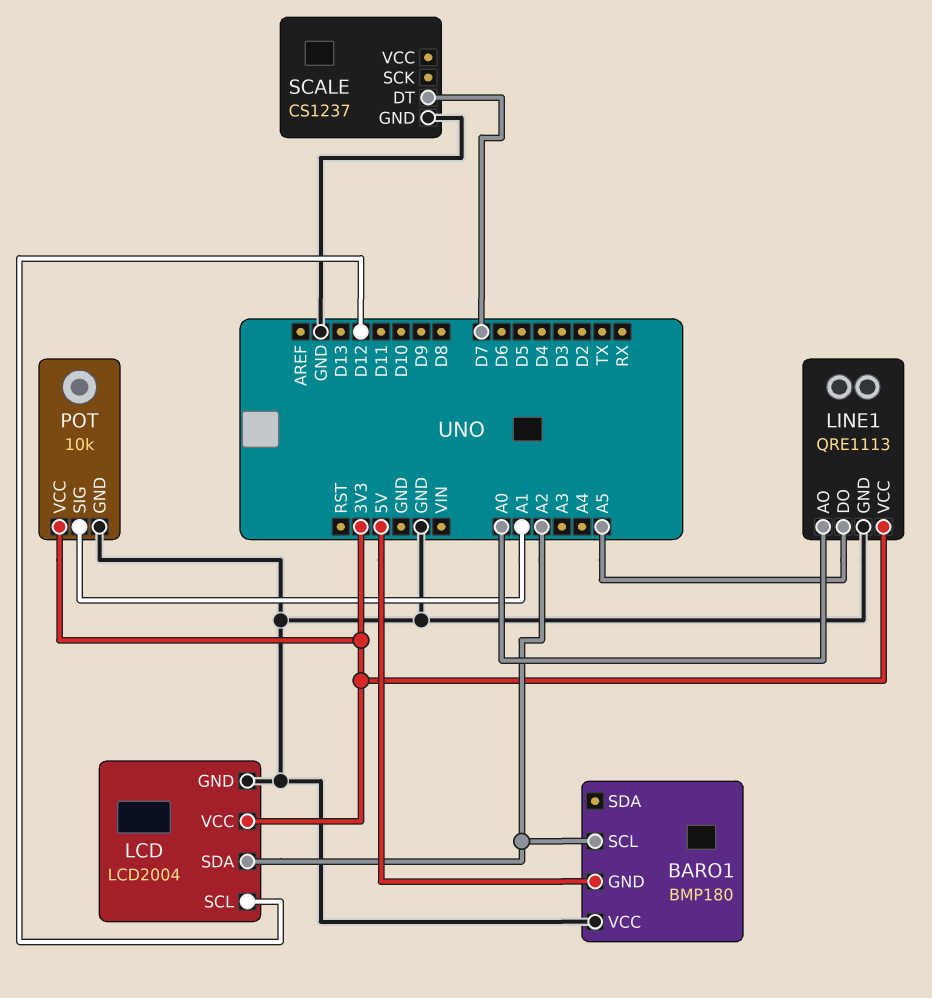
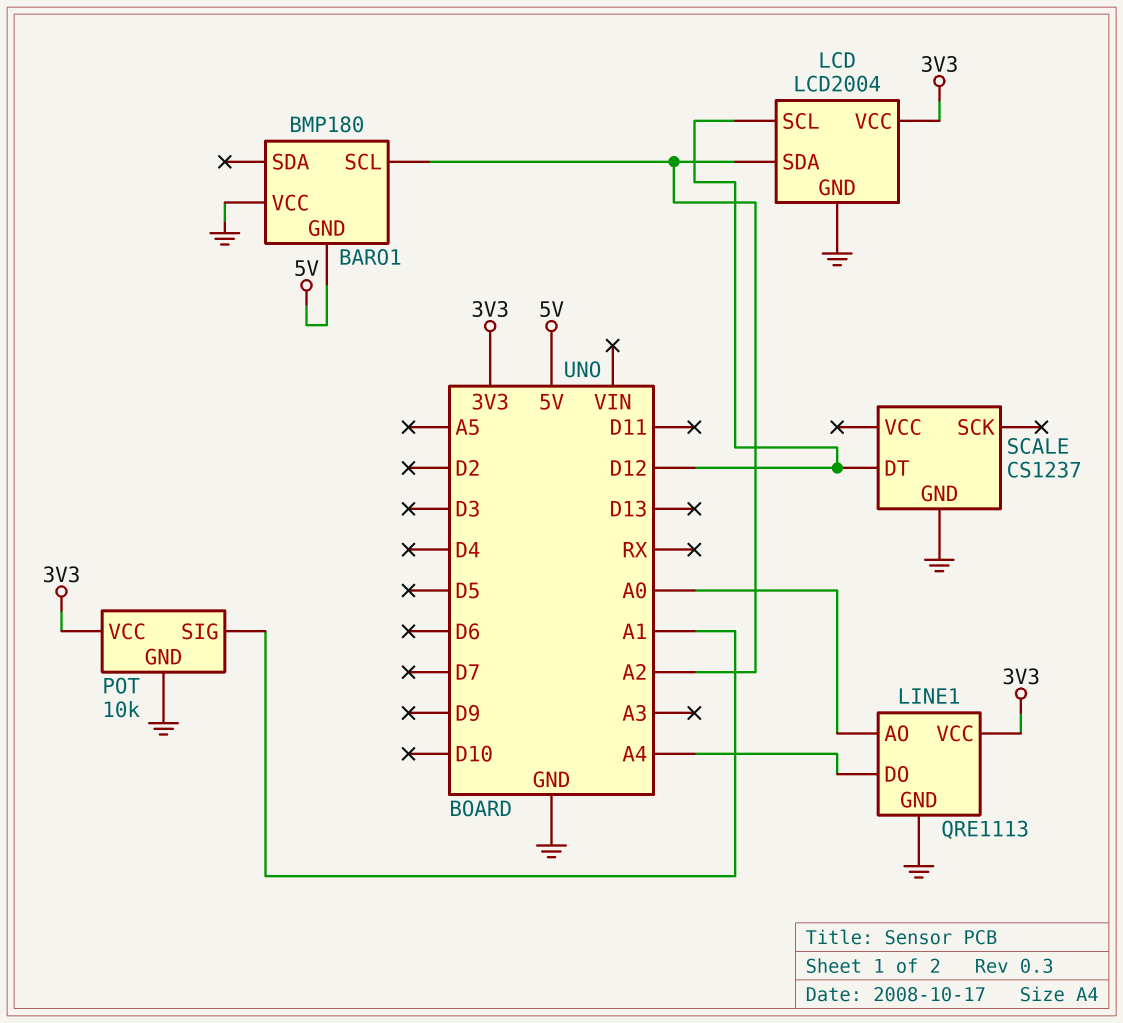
LINE1 pin DO: A5 -> A4
SCALE pin DT: D7 -> D12

